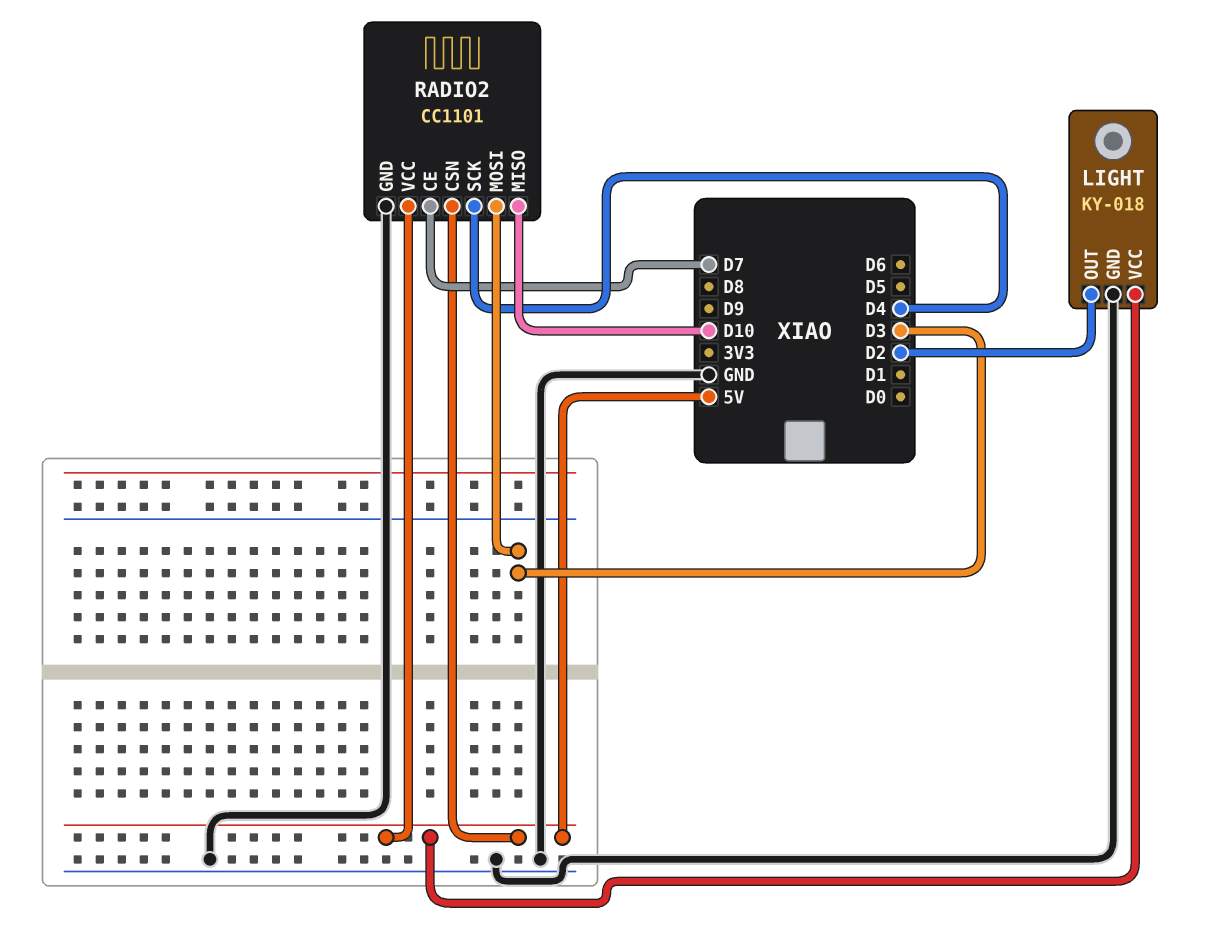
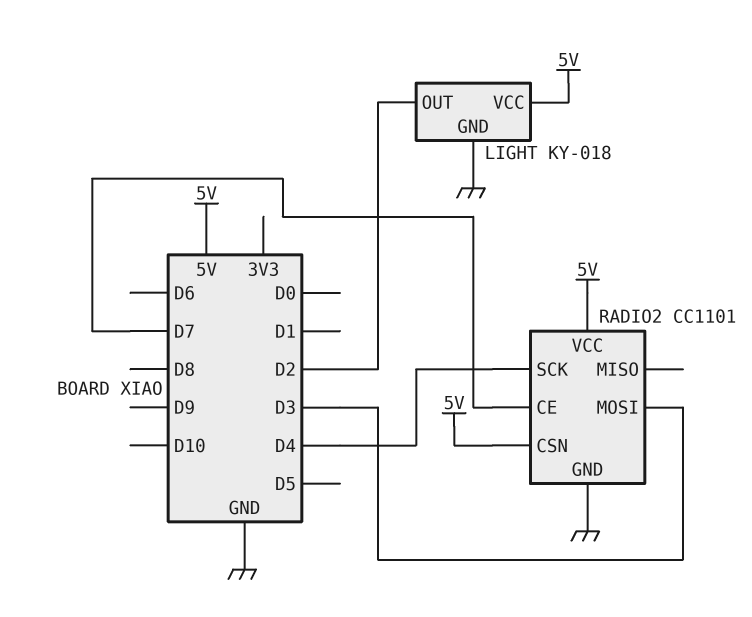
RADIO2 pin MISO: D10 -> none

